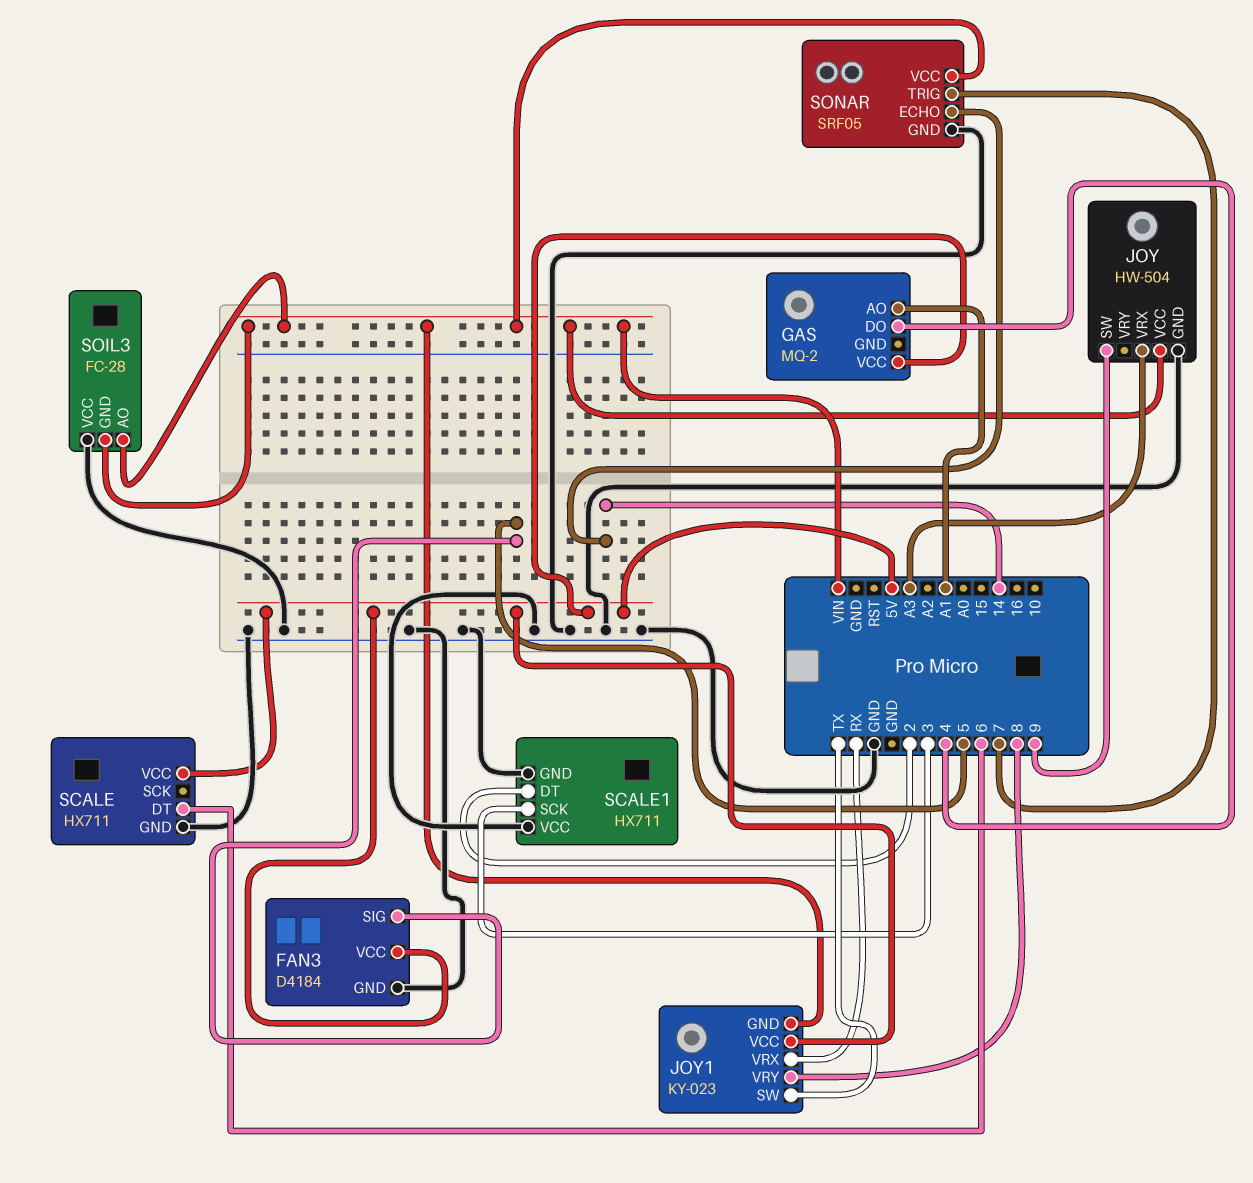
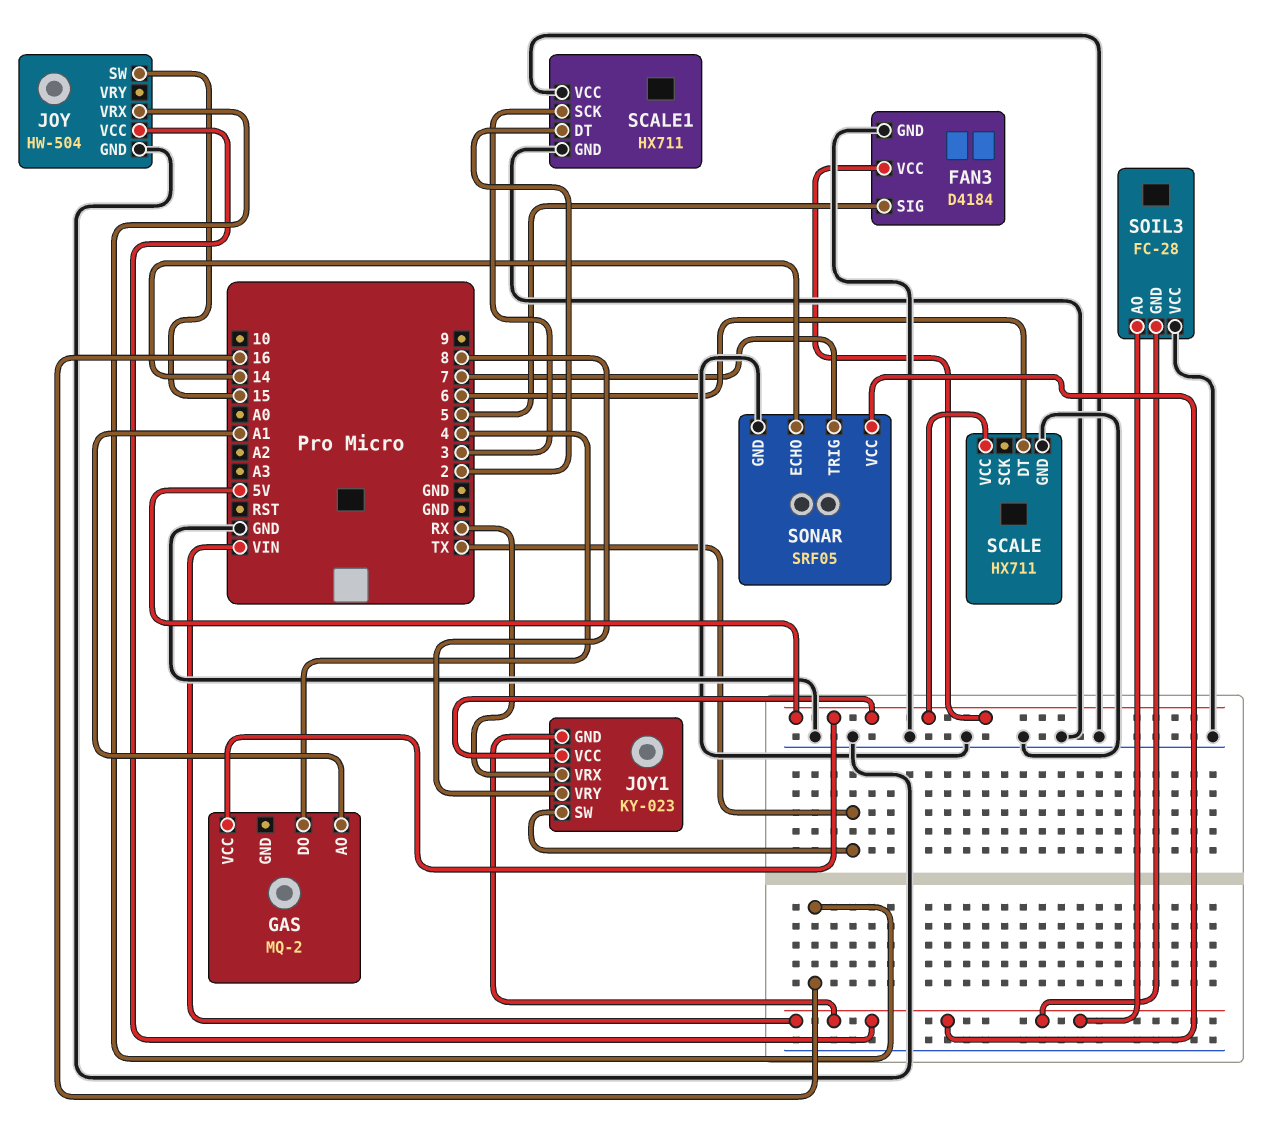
JOY pin SW: 9 -> 15
JOY pin VRX: A3 -> 16

